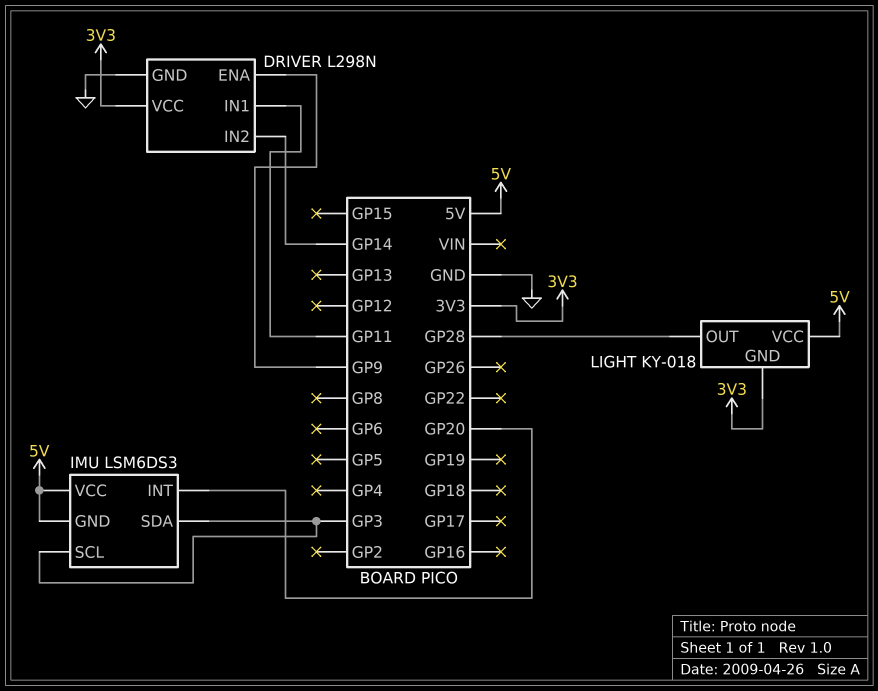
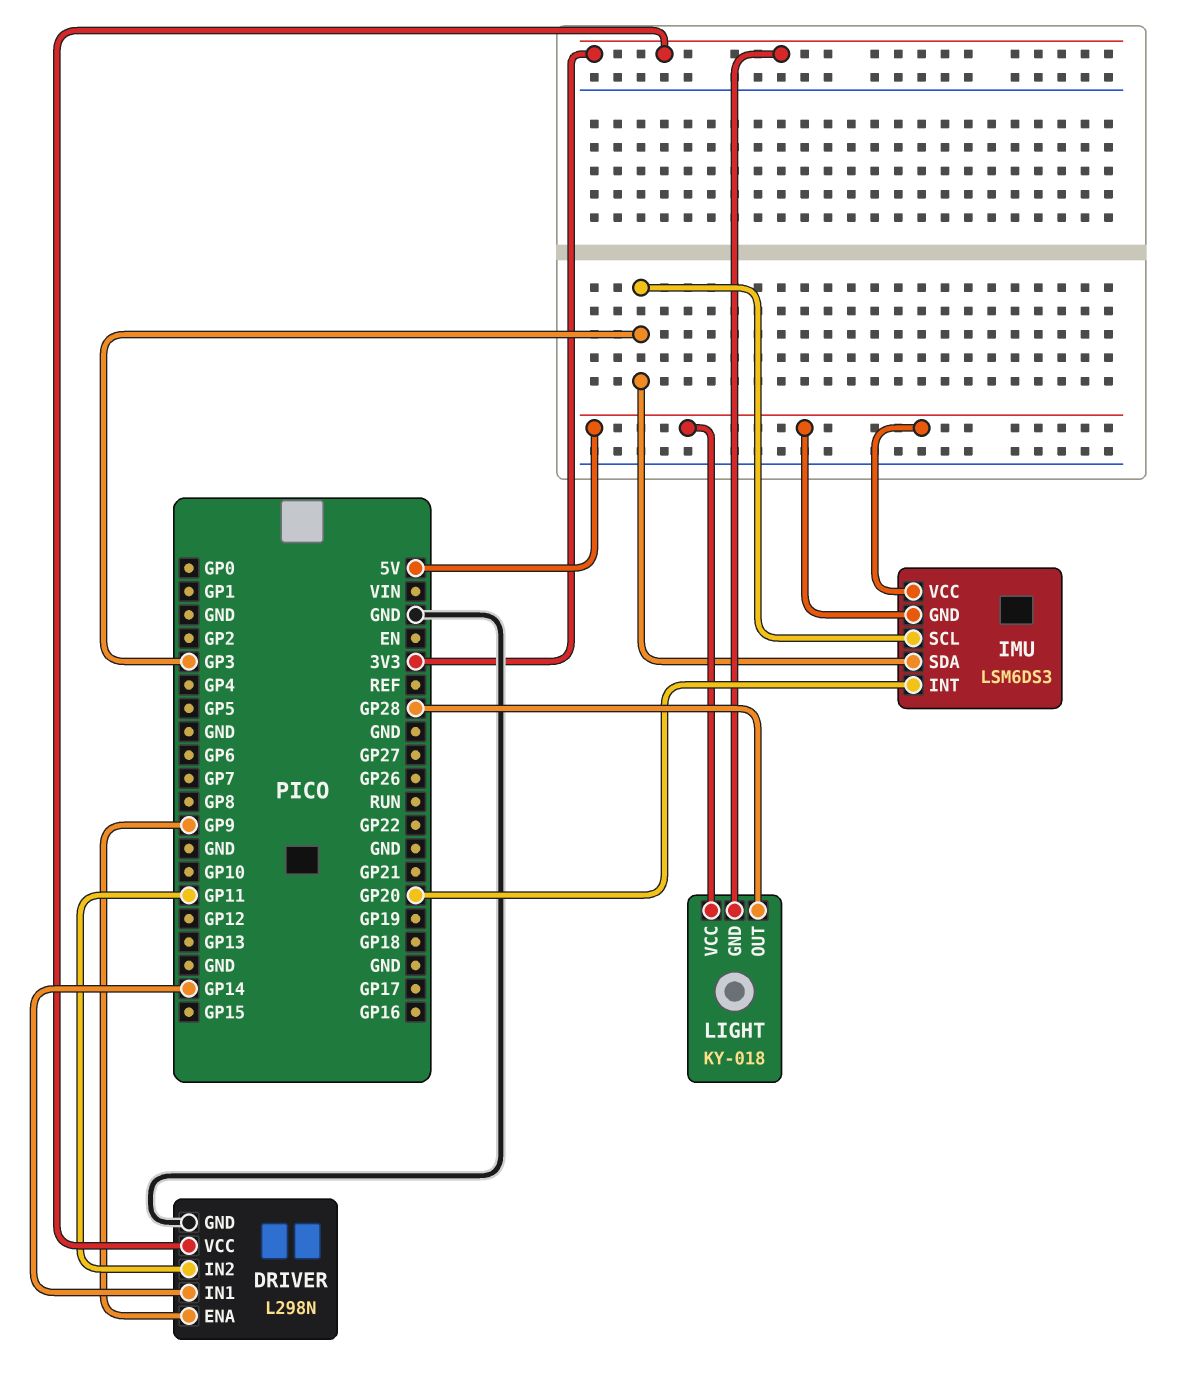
DRIVER pin IN1: GP11 -> GP14
DRIVER pin IN2: GP14 -> GP11

